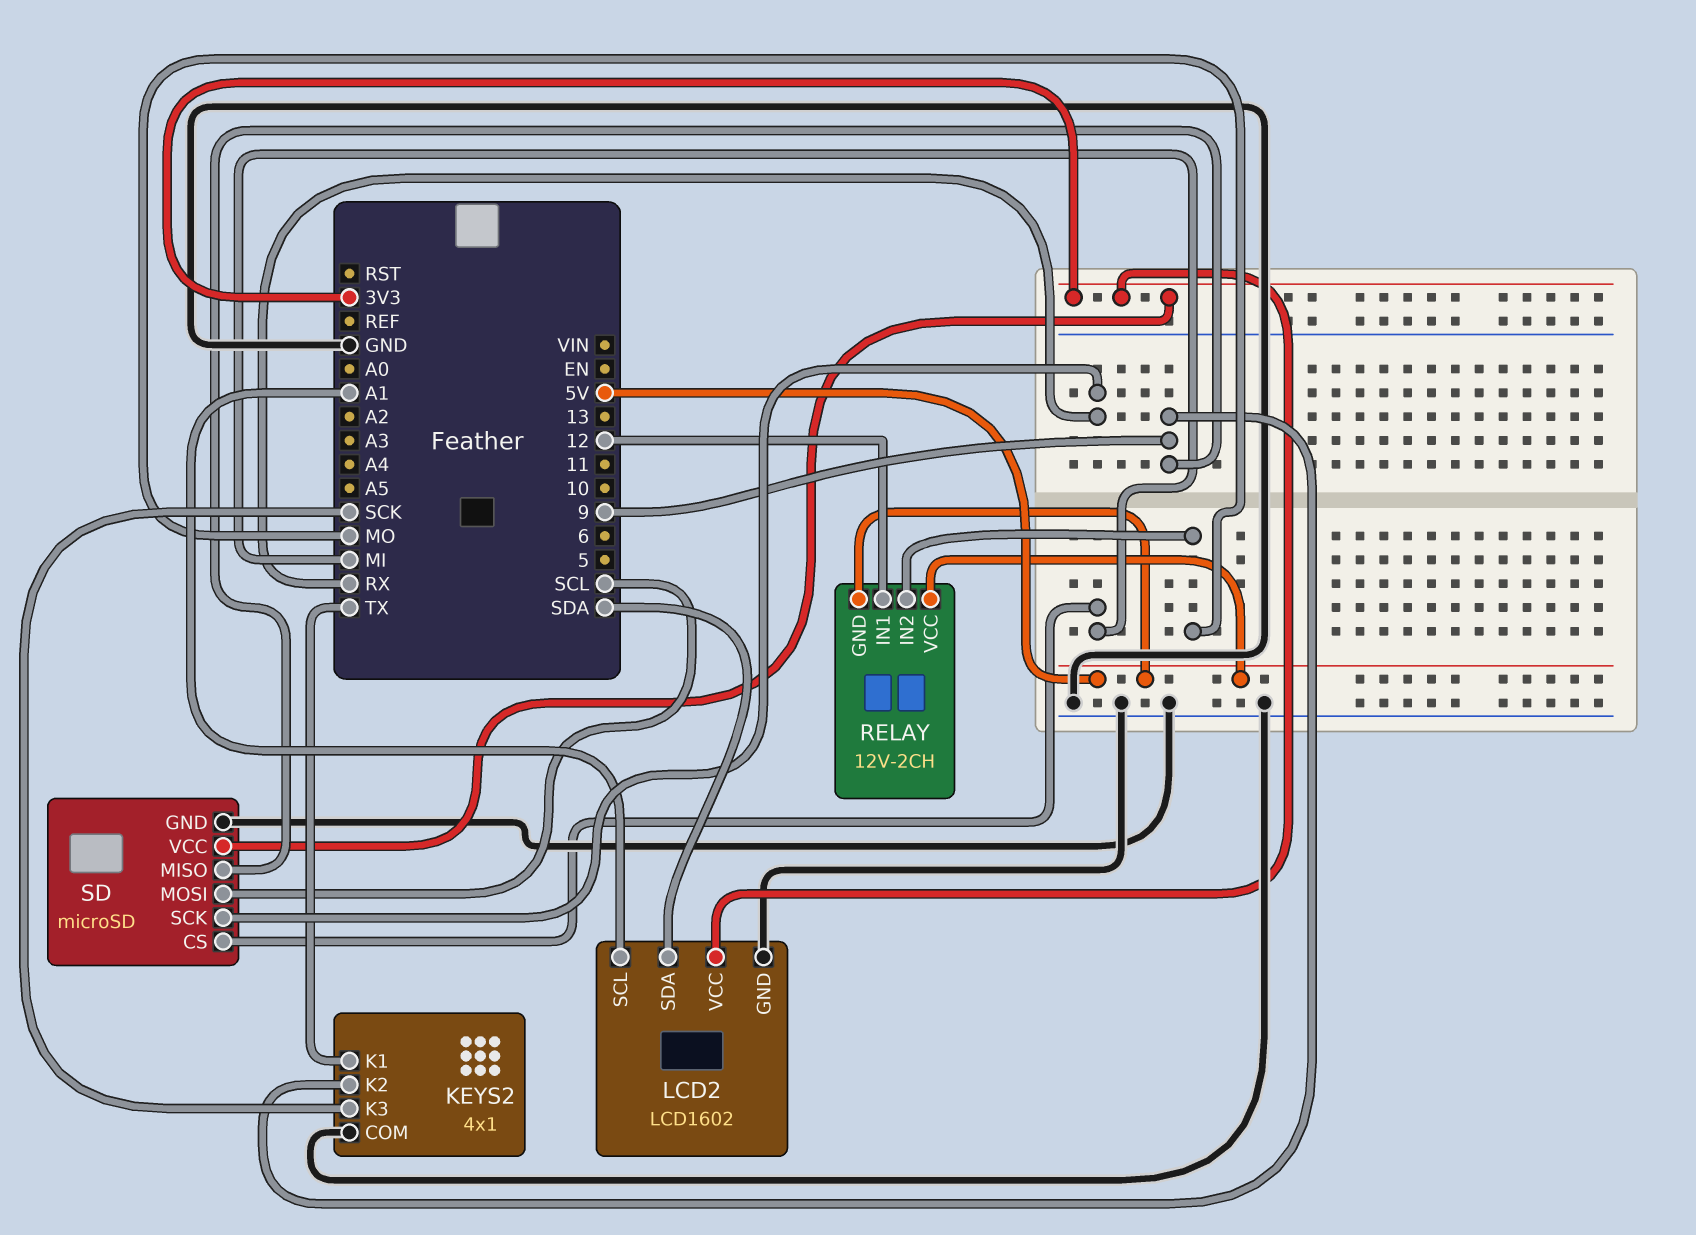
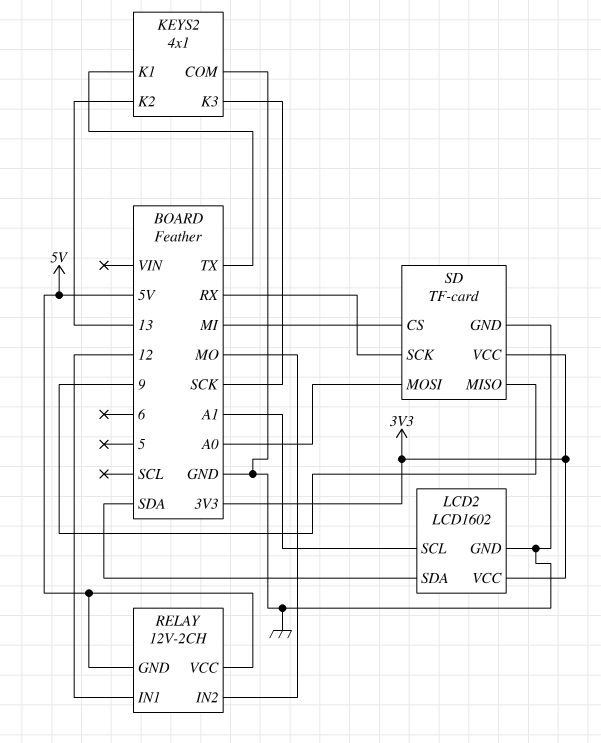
KEYS2 pin K2: 9 -> 13
SD: microSD -> TF-card
SD pin MOSI: SCL -> A0

